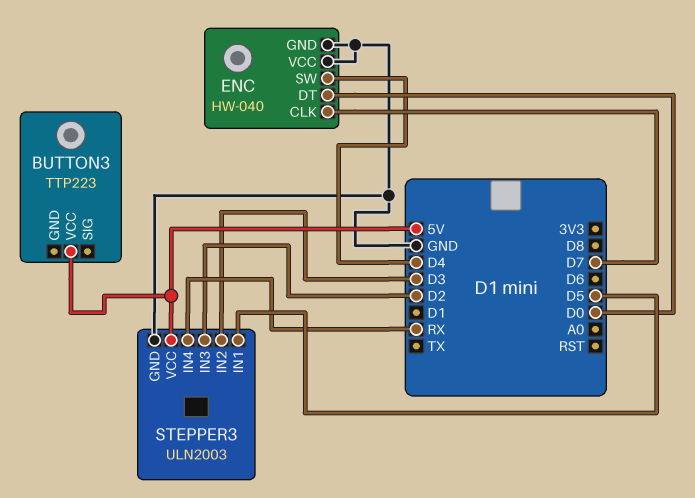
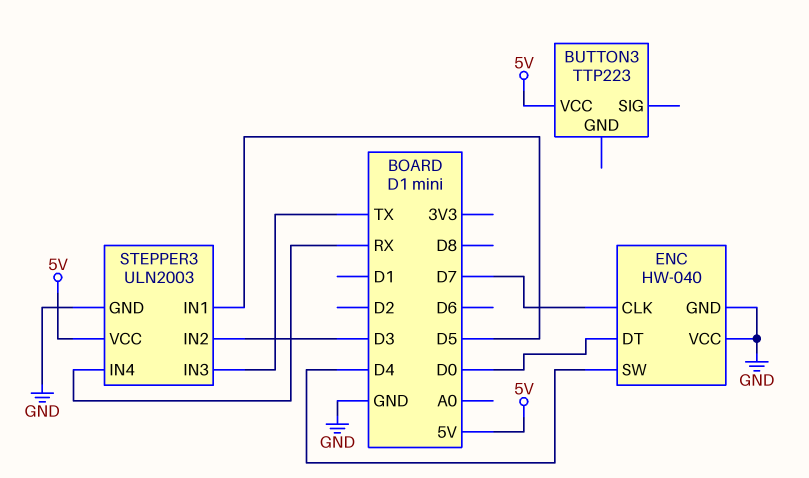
STEPPER3 pin IN3: D2 -> TX

